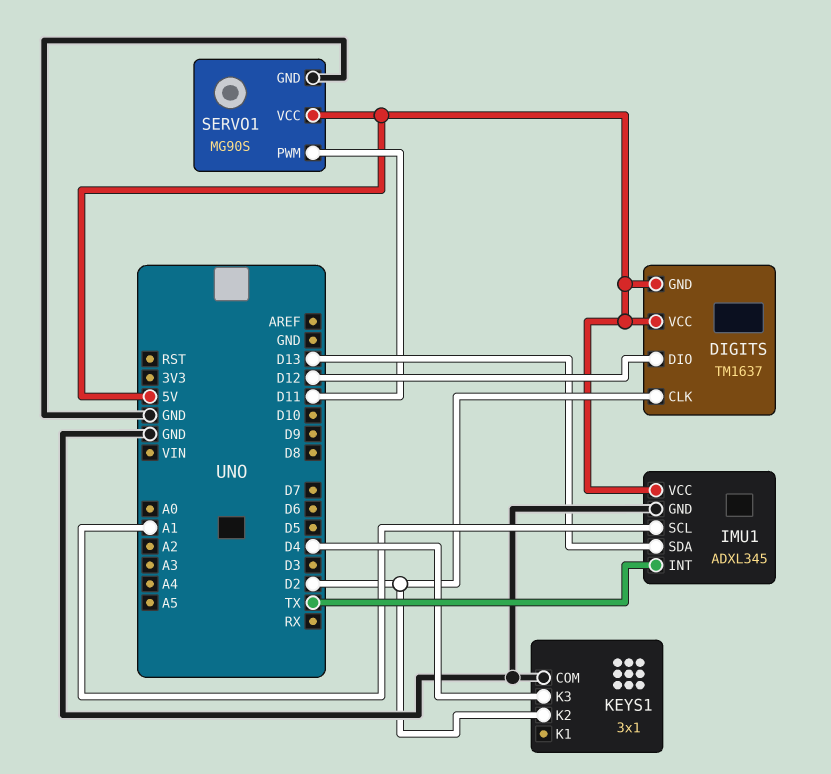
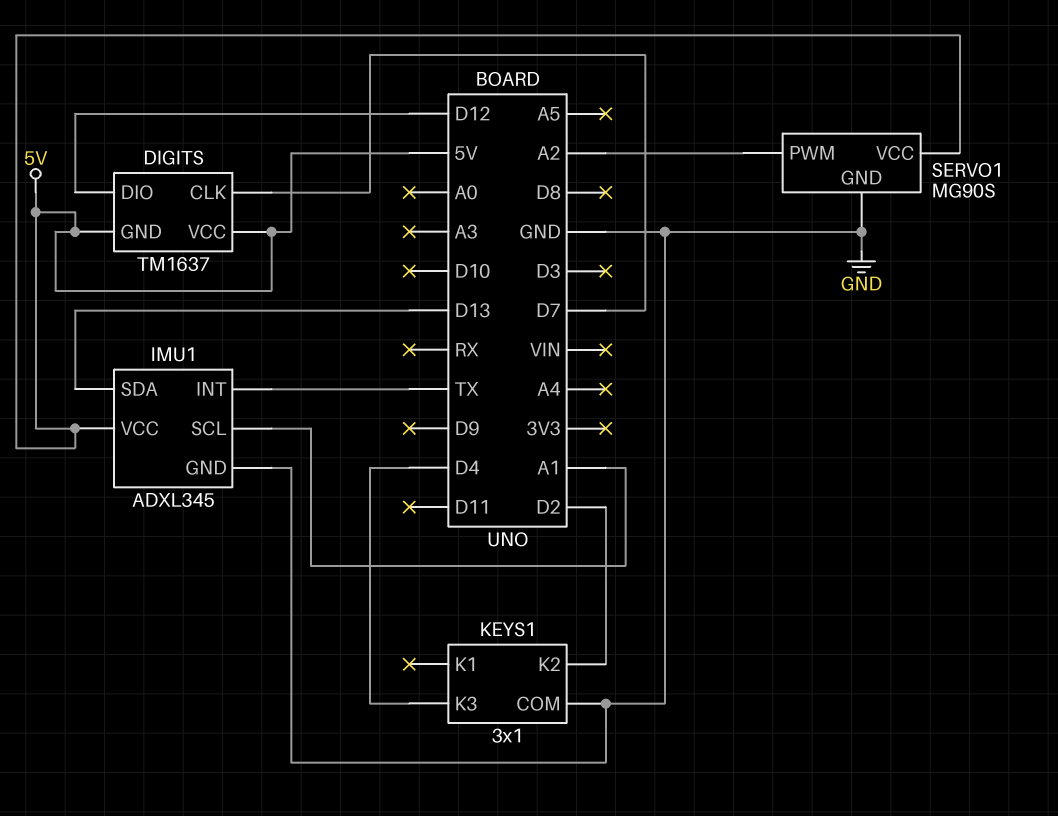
DIGITS pin CLK: D2 -> D7
SERVO1 pin PWM: D11 -> A2

